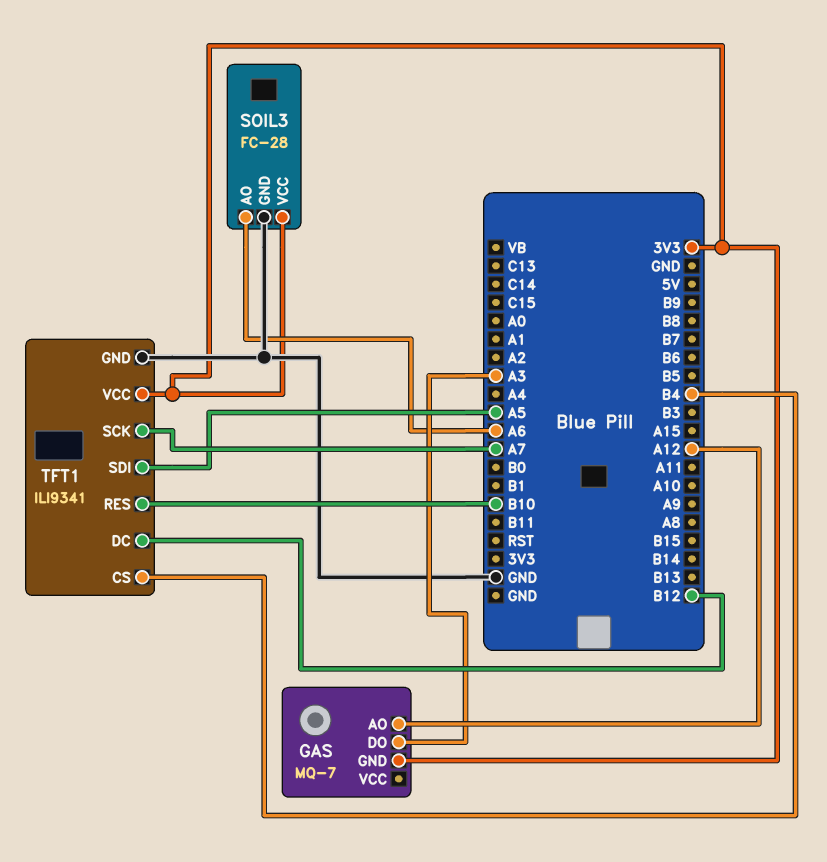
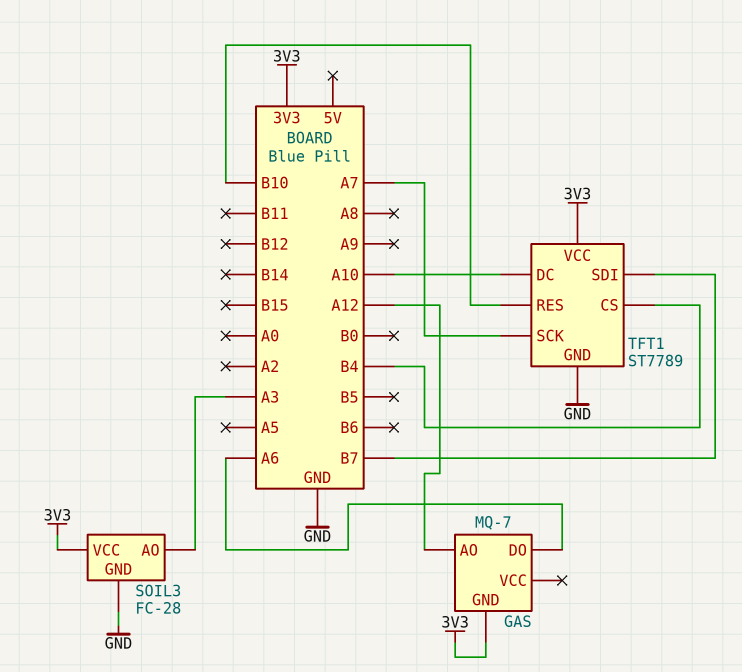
GAS pin DO: A3 -> A6
SOIL3 pin AO: A6 -> A3
TFT1: ILI9341 -> ST7789
TFT1 pin DC: B12 -> A10
TFT1 pin SDI: A5 -> B7

